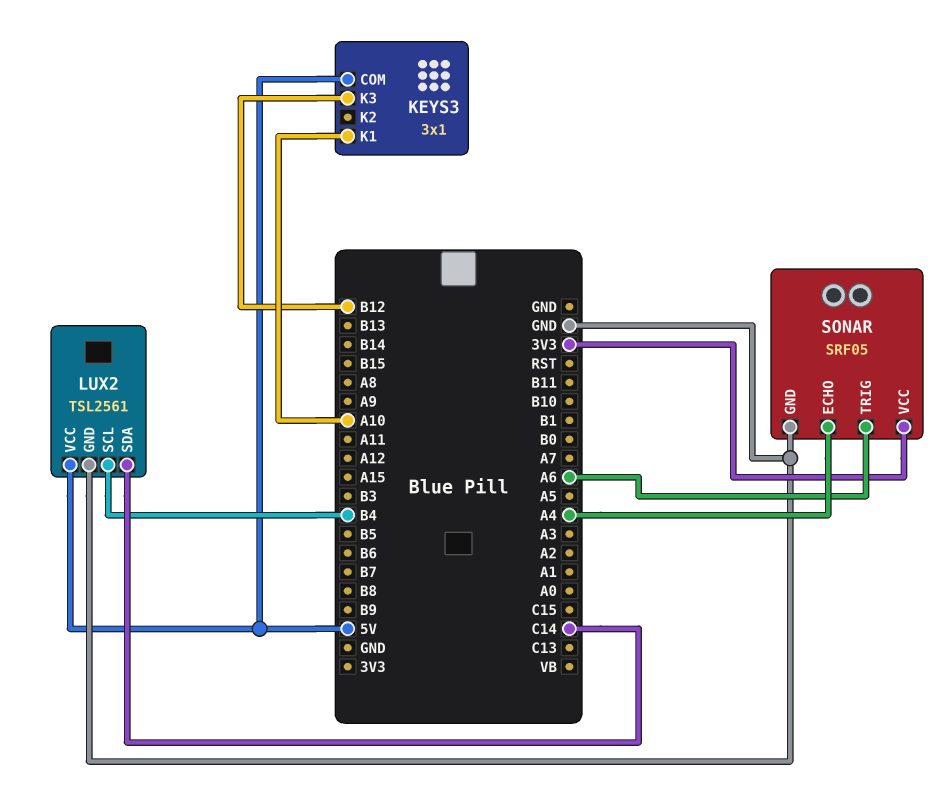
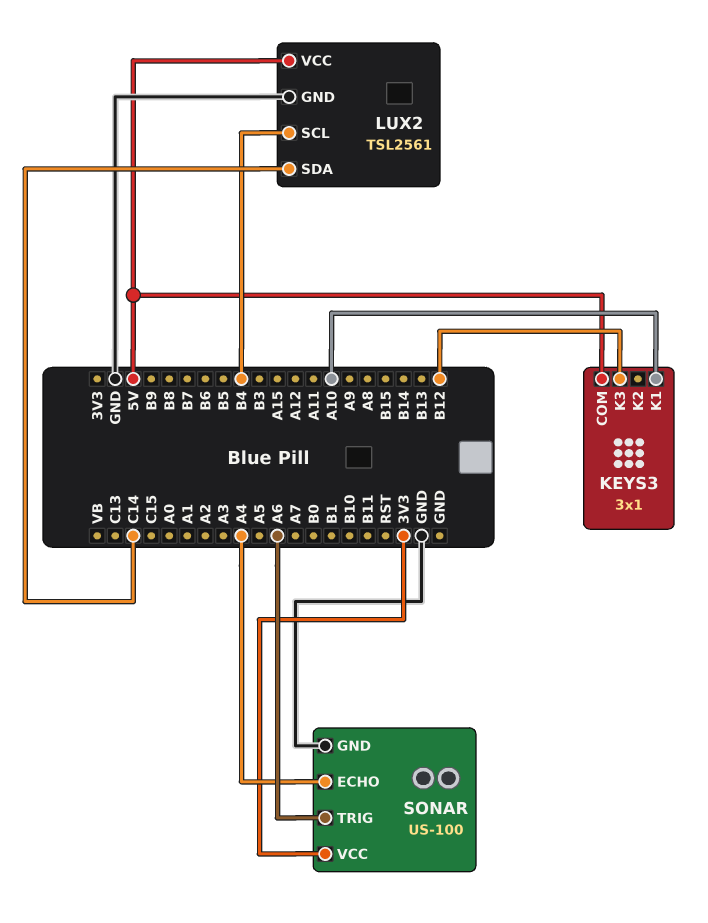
SONAR: SRF05 -> US-100

